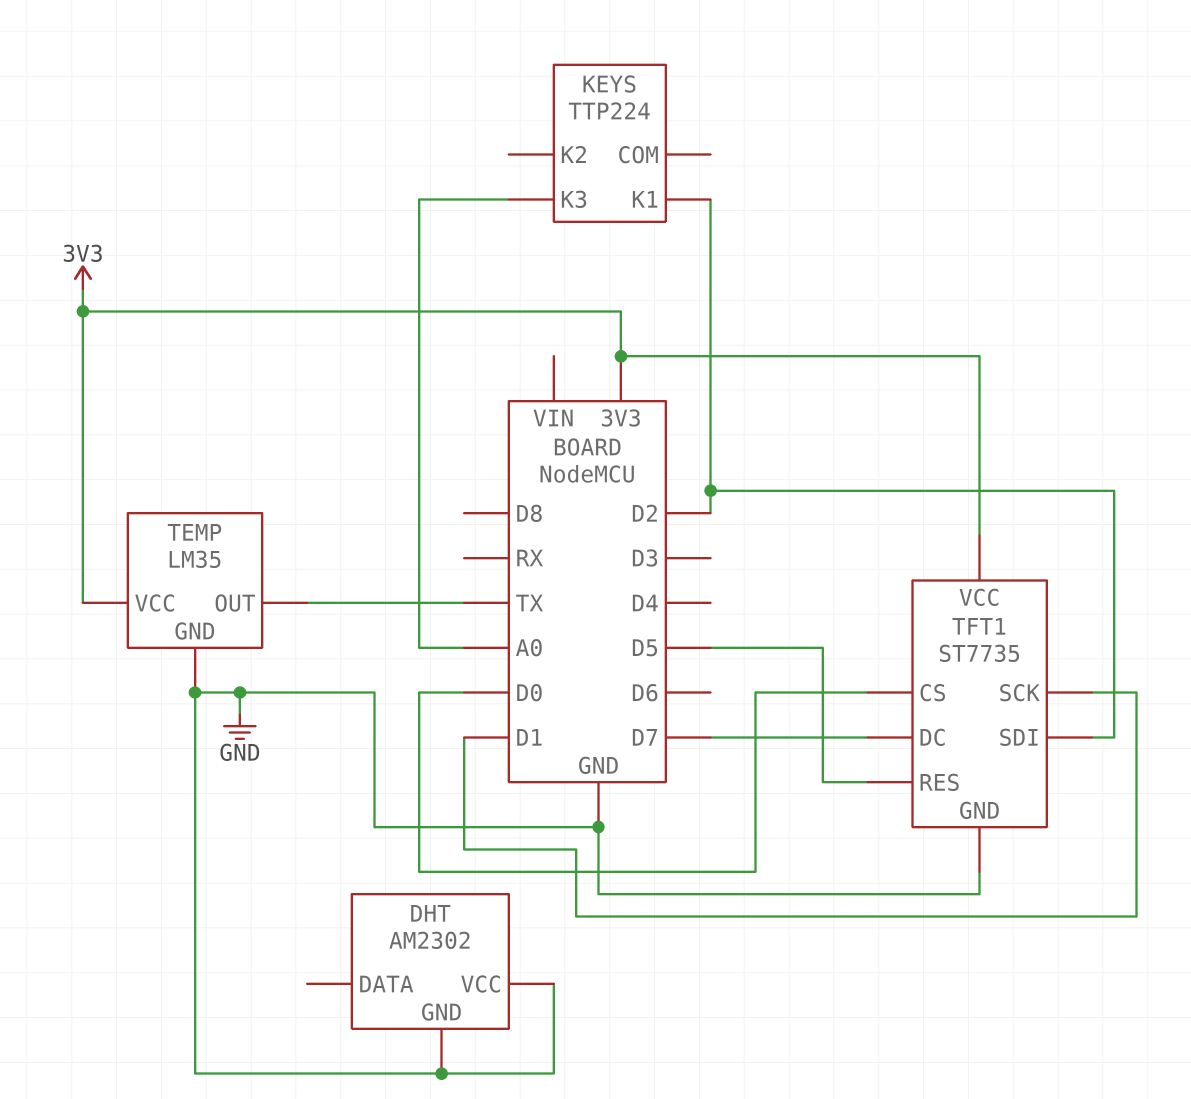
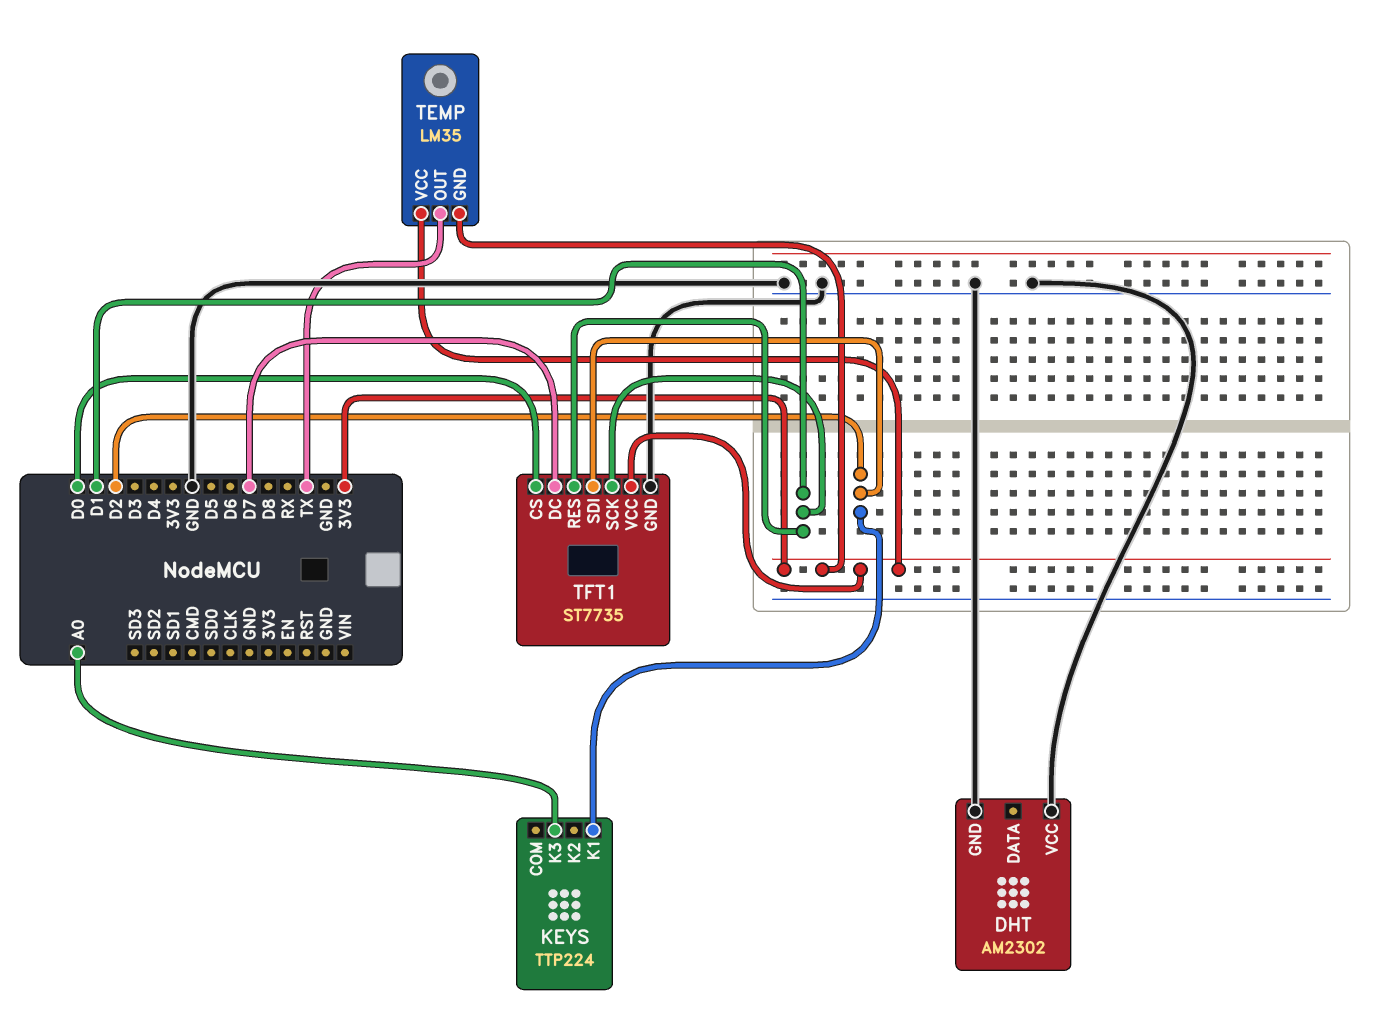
TEMP pin GND: GND -> 3V3
TFT1 pin RES: D5 -> D1

